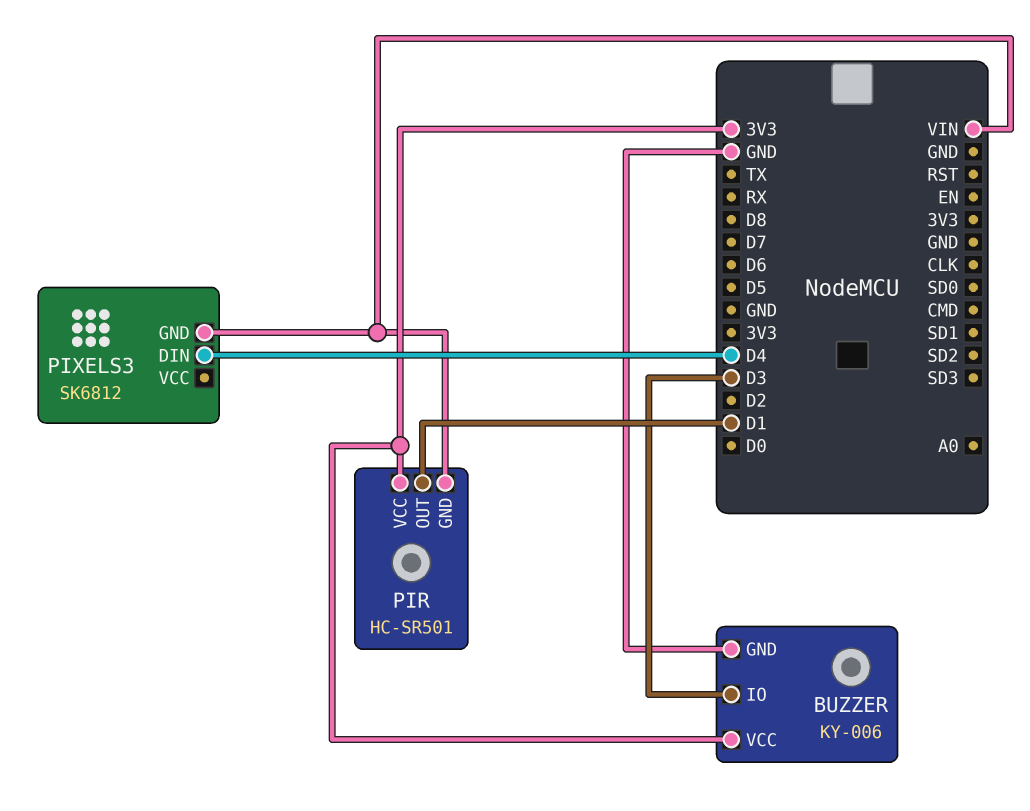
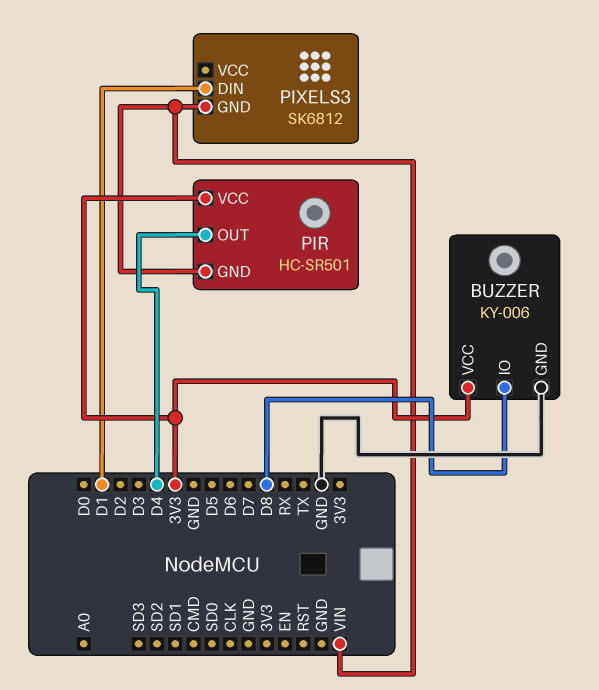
BUZZER pin IO: D3 -> D8
PIR pin OUT: D1 -> D4
PIXELS3 pin DIN: D4 -> D1

